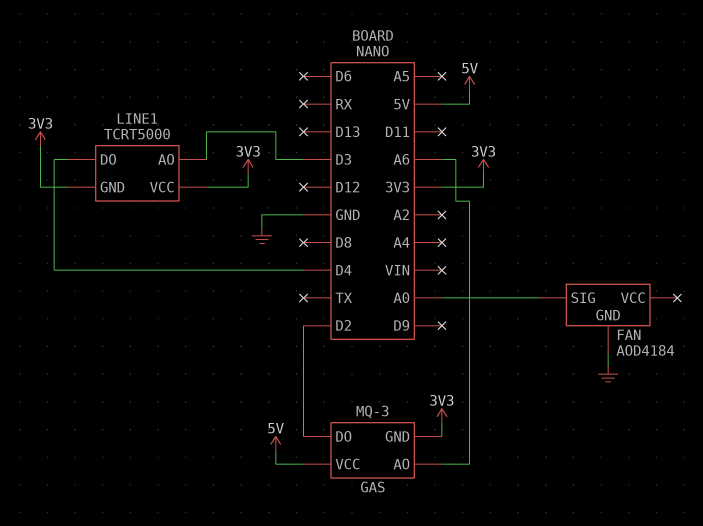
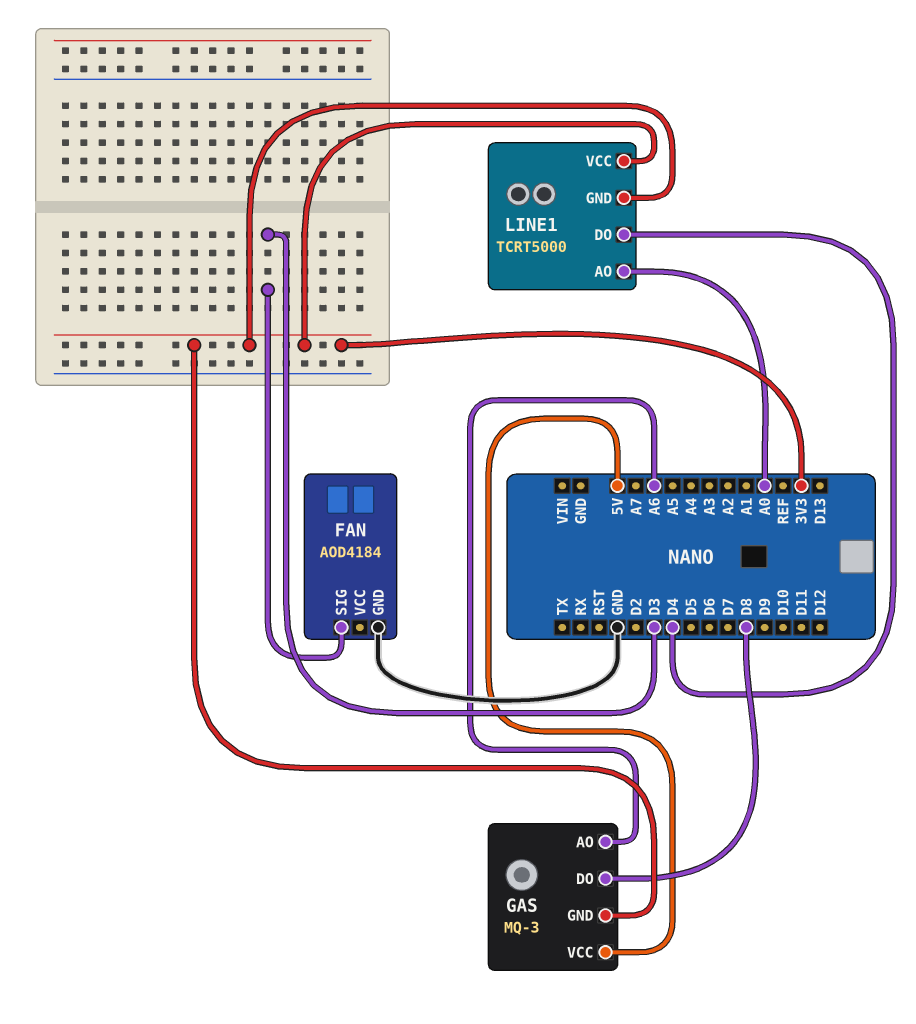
FAN pin SIG: A0 -> D3
GAS pin DO: D2 -> D8
LINE1 pin AO: D3 -> A0

